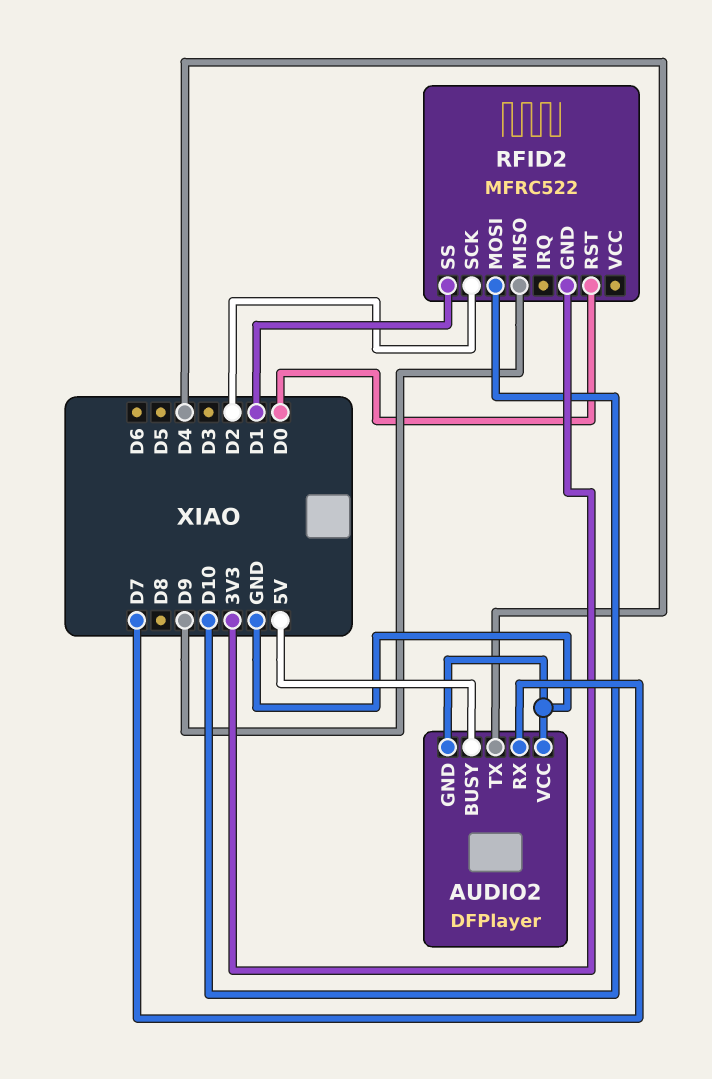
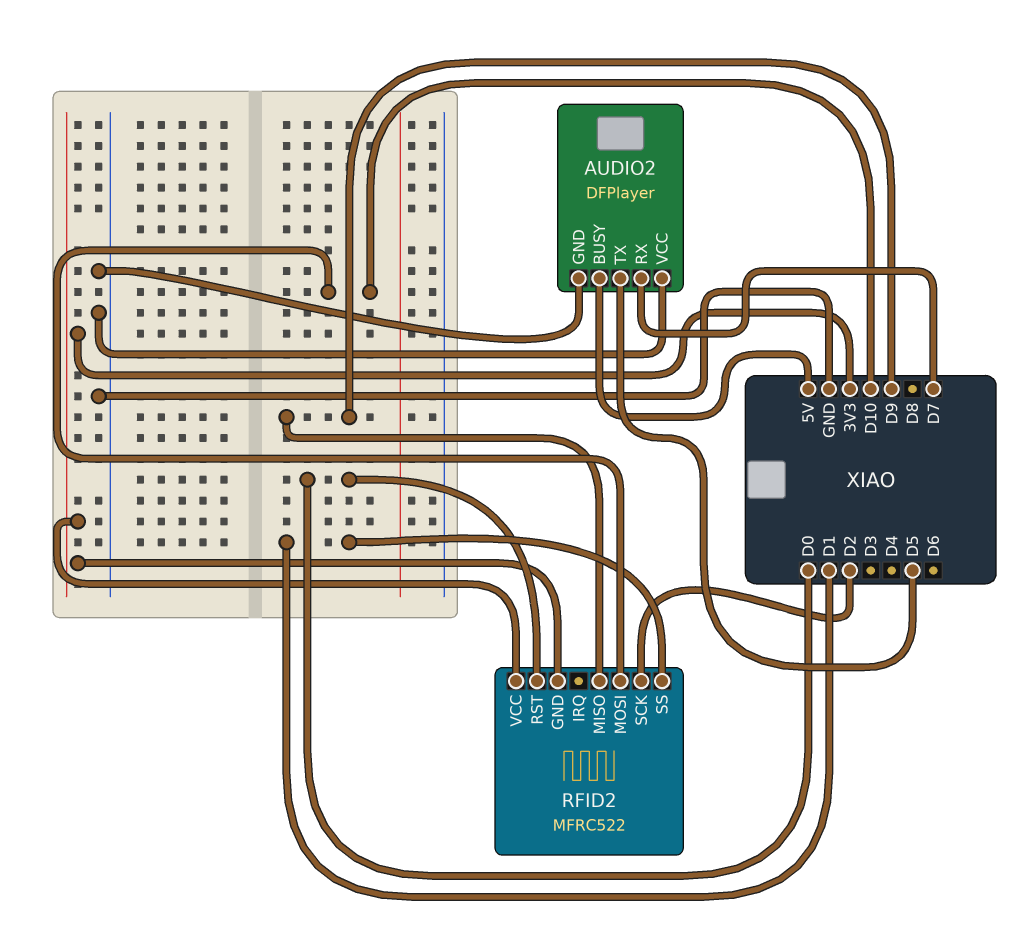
AUDIO2 pin TX: D4 -> D5
RFID2 pin VCC: none -> 3V3

